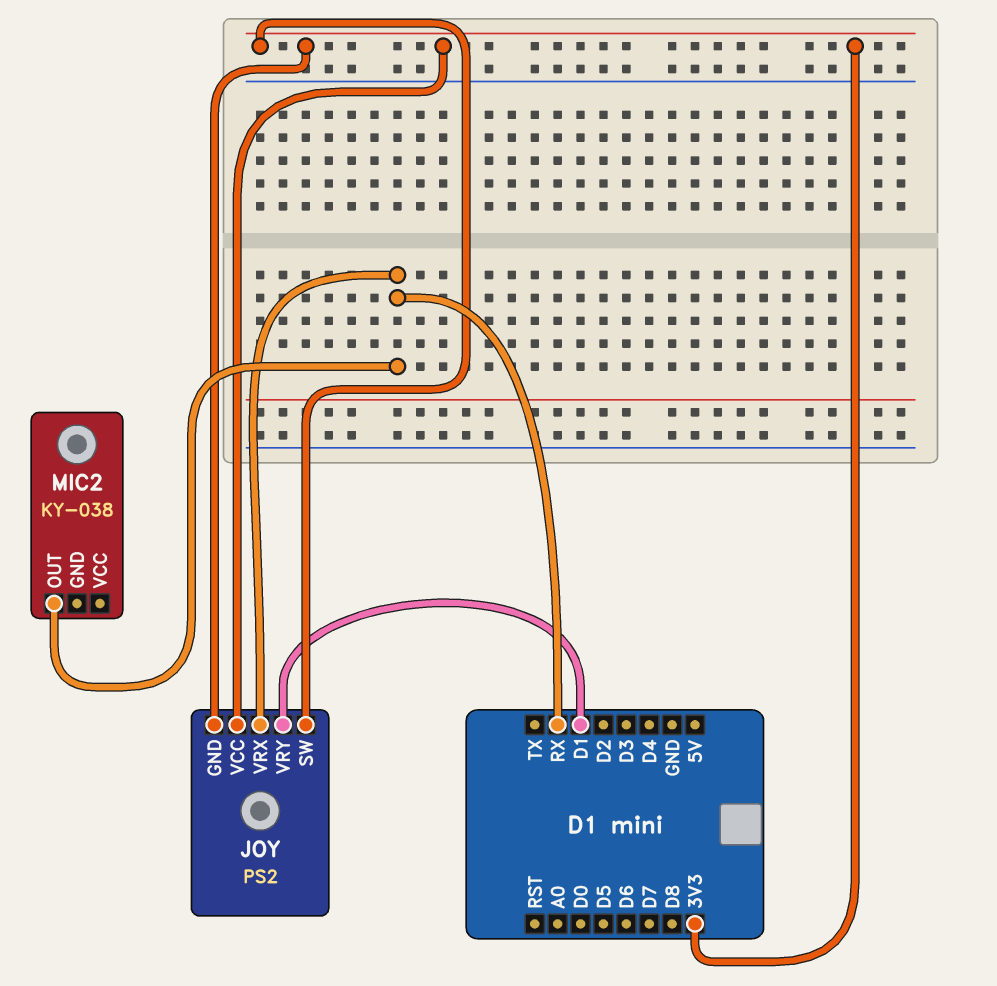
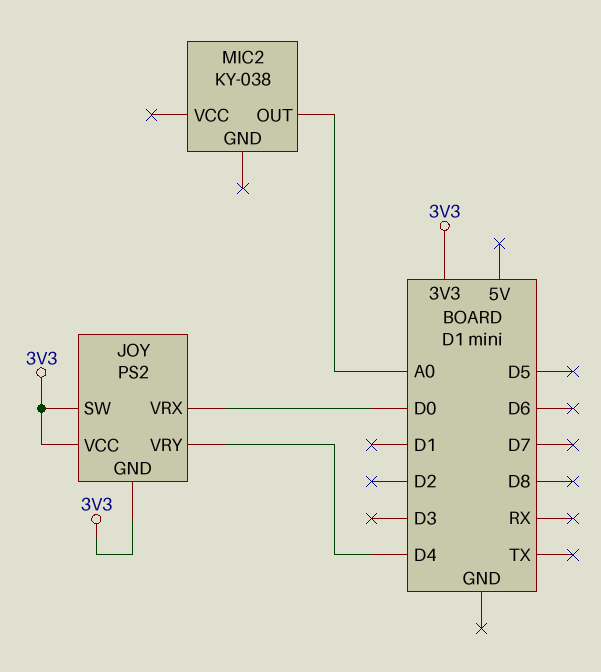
JOY pin VRX: RX -> D0
JOY pin VRY: D1 -> D4
MIC2 pin OUT: RX -> A0

